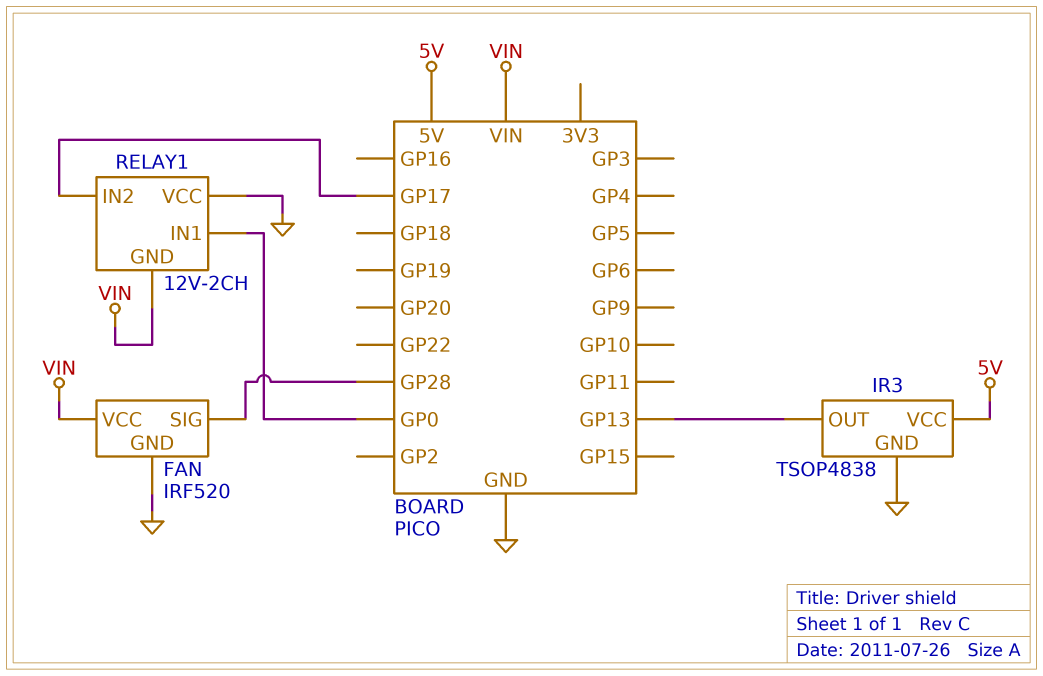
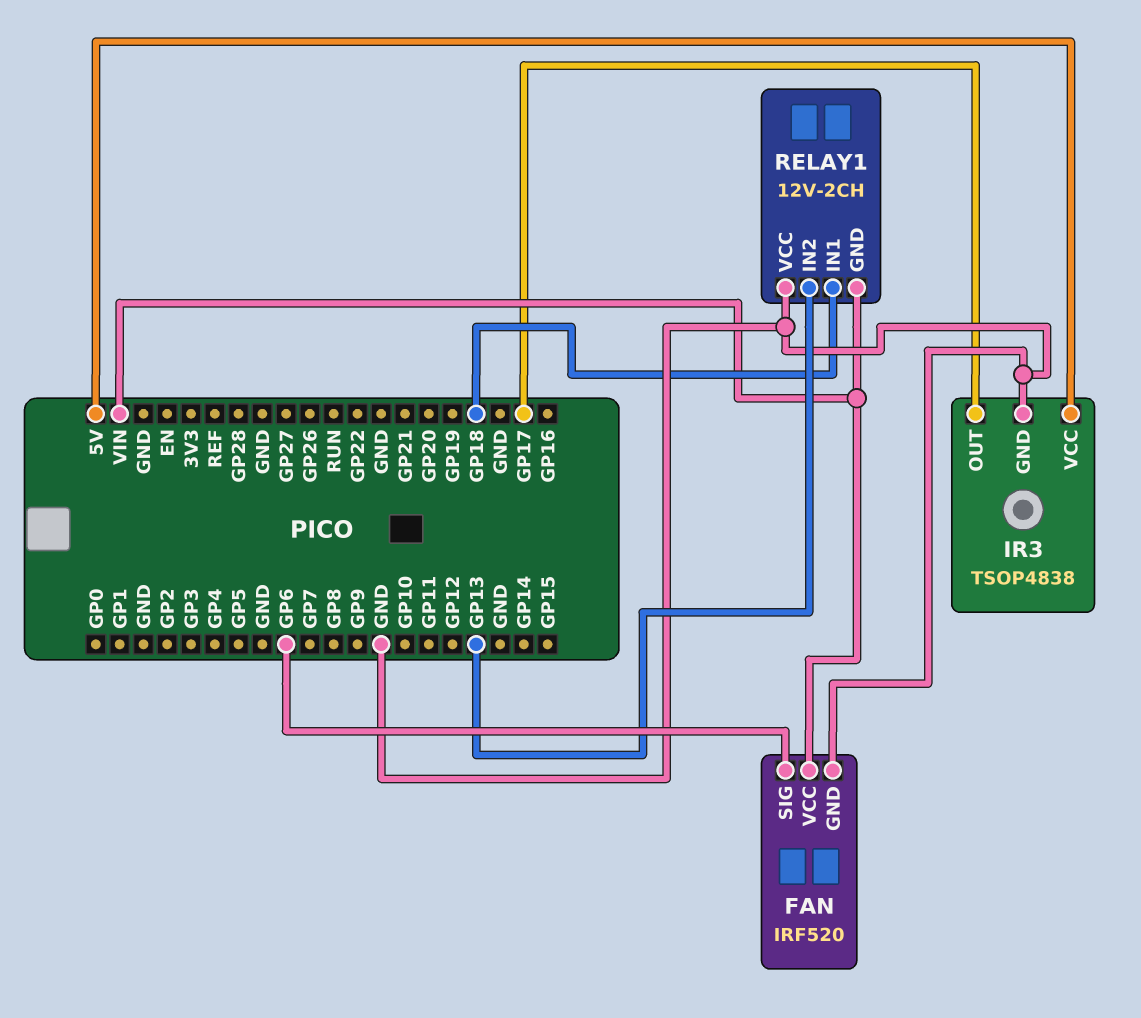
FAN pin SIG: GP28 -> GP6
IR3 pin OUT: GP13 -> GP17
RELAY1 pin IN1: GP0 -> GP18
RELAY1 pin IN2: GP17 -> GP13

